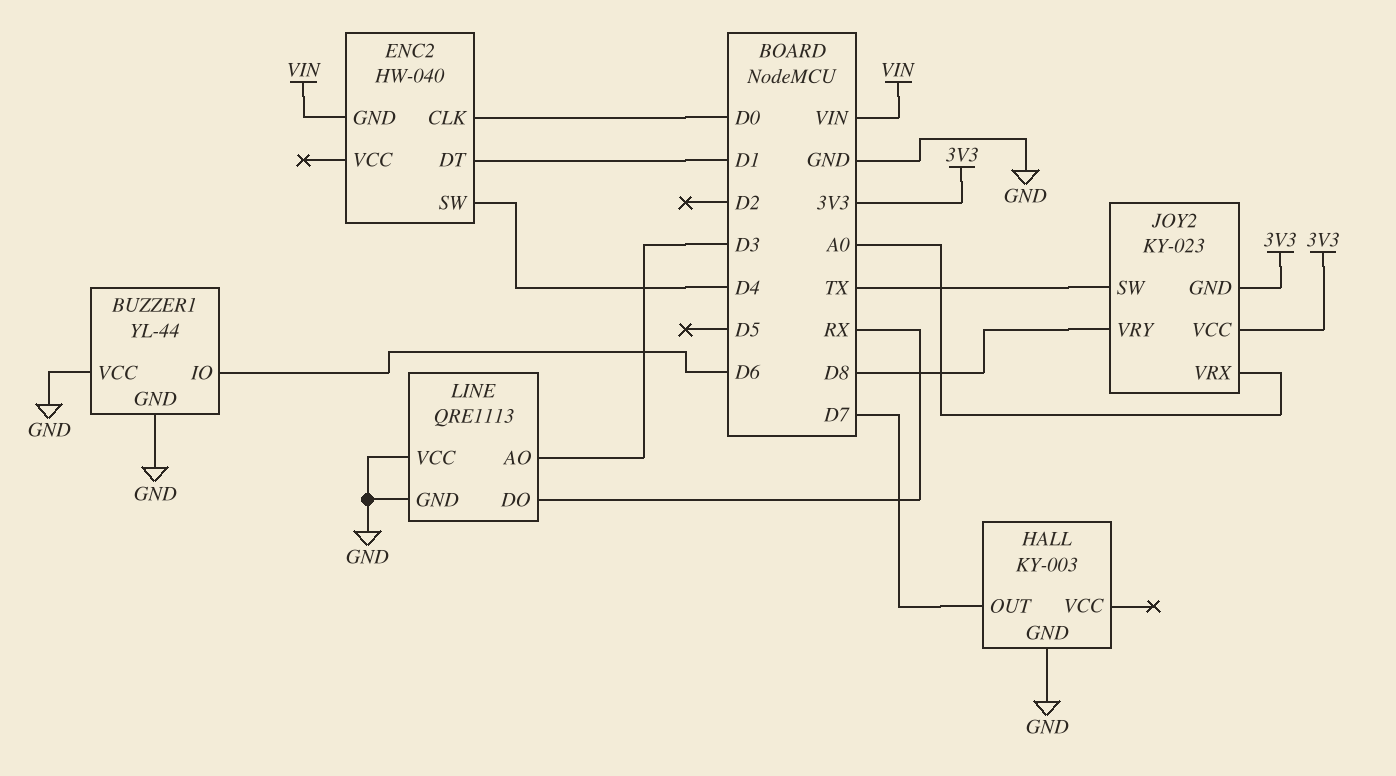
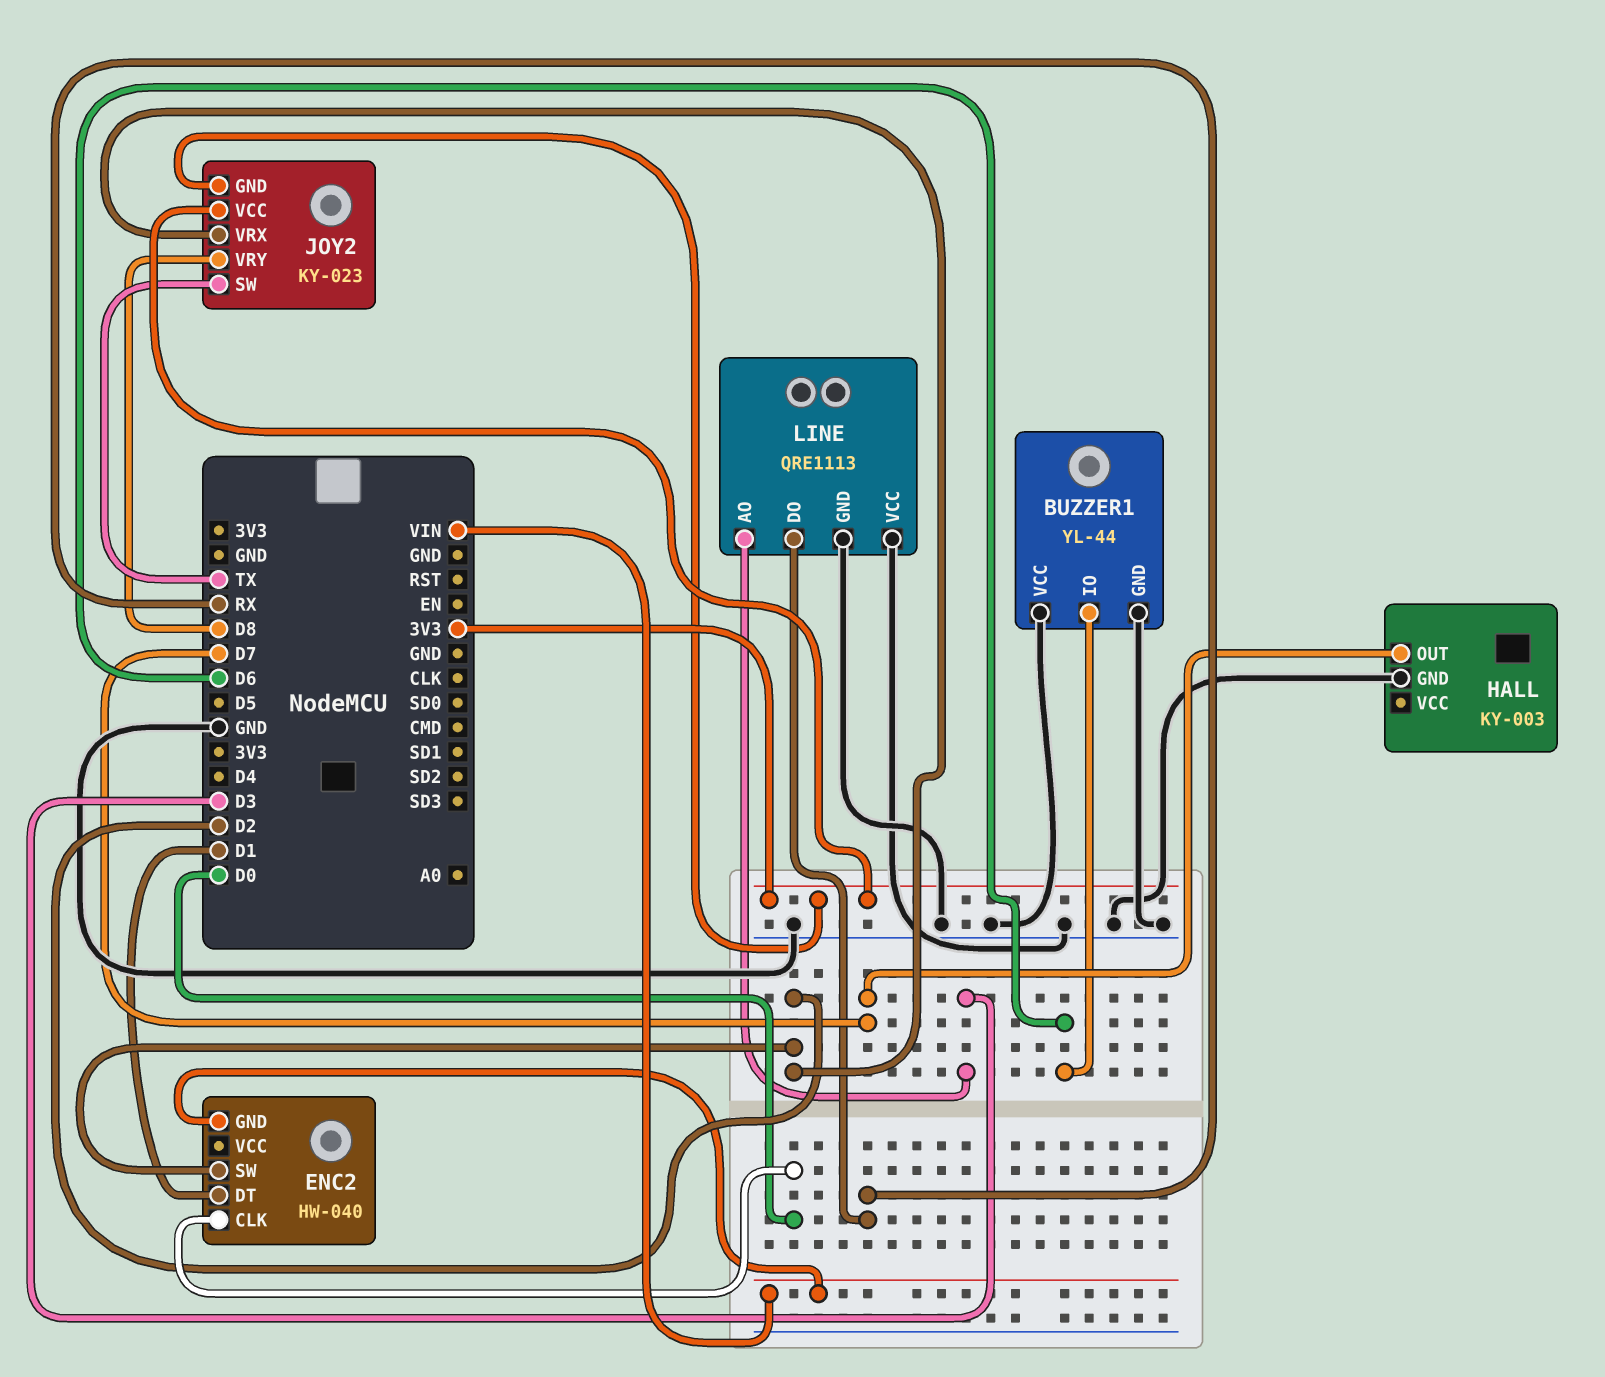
ENC2 pin SW: D4 -> D2
JOY2 pin VRX: A0 -> D2

